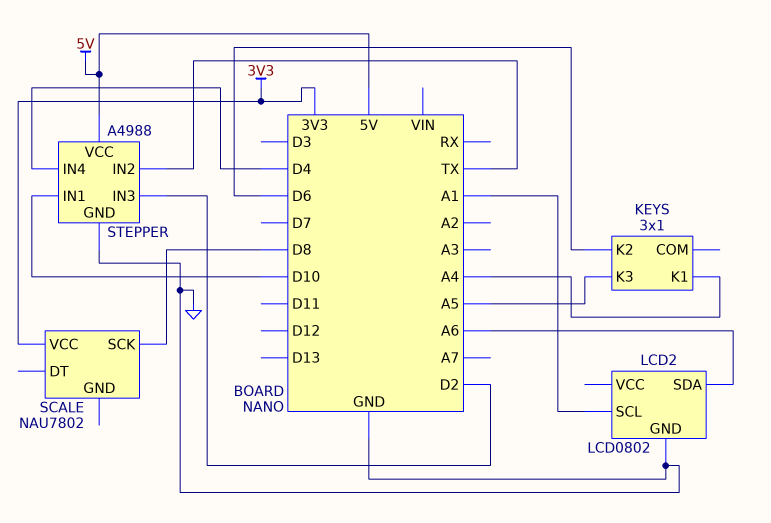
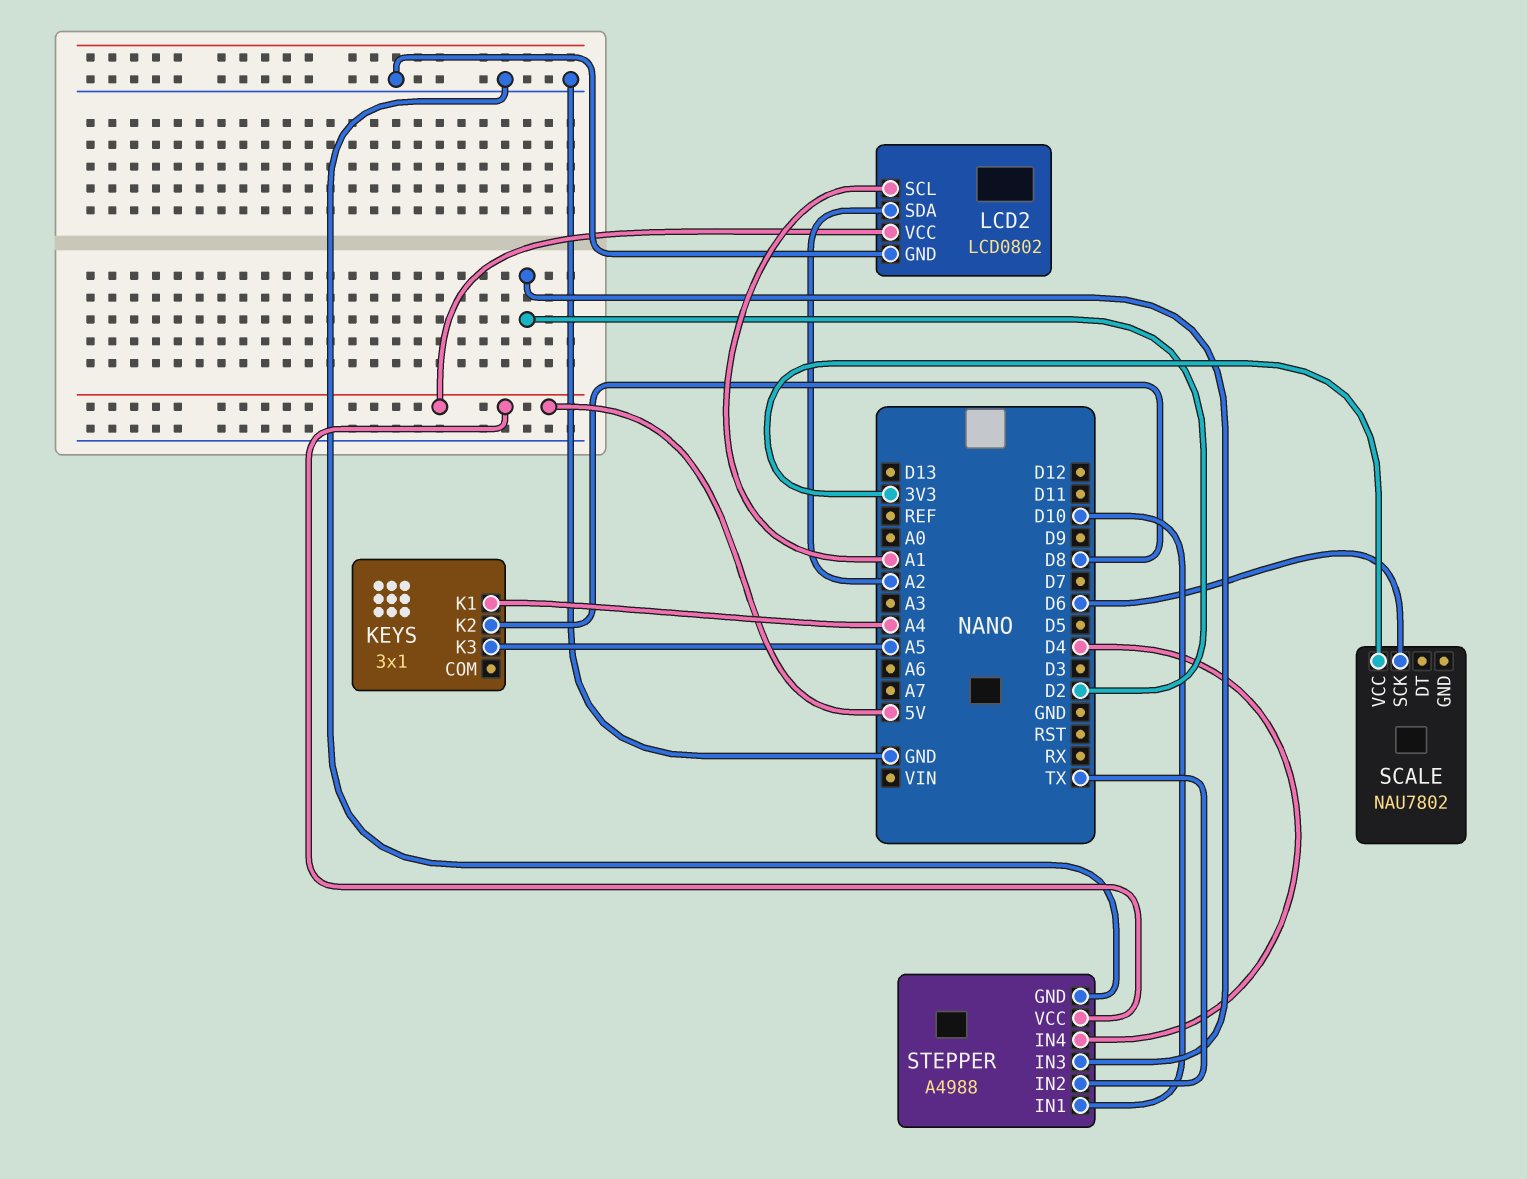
KEYS pin K2: D6 -> D8
LCD2 pin SDA: A6 -> A2
LCD2 pin VCC: none -> 5V
SCALE pin SCK: D8 -> D6

